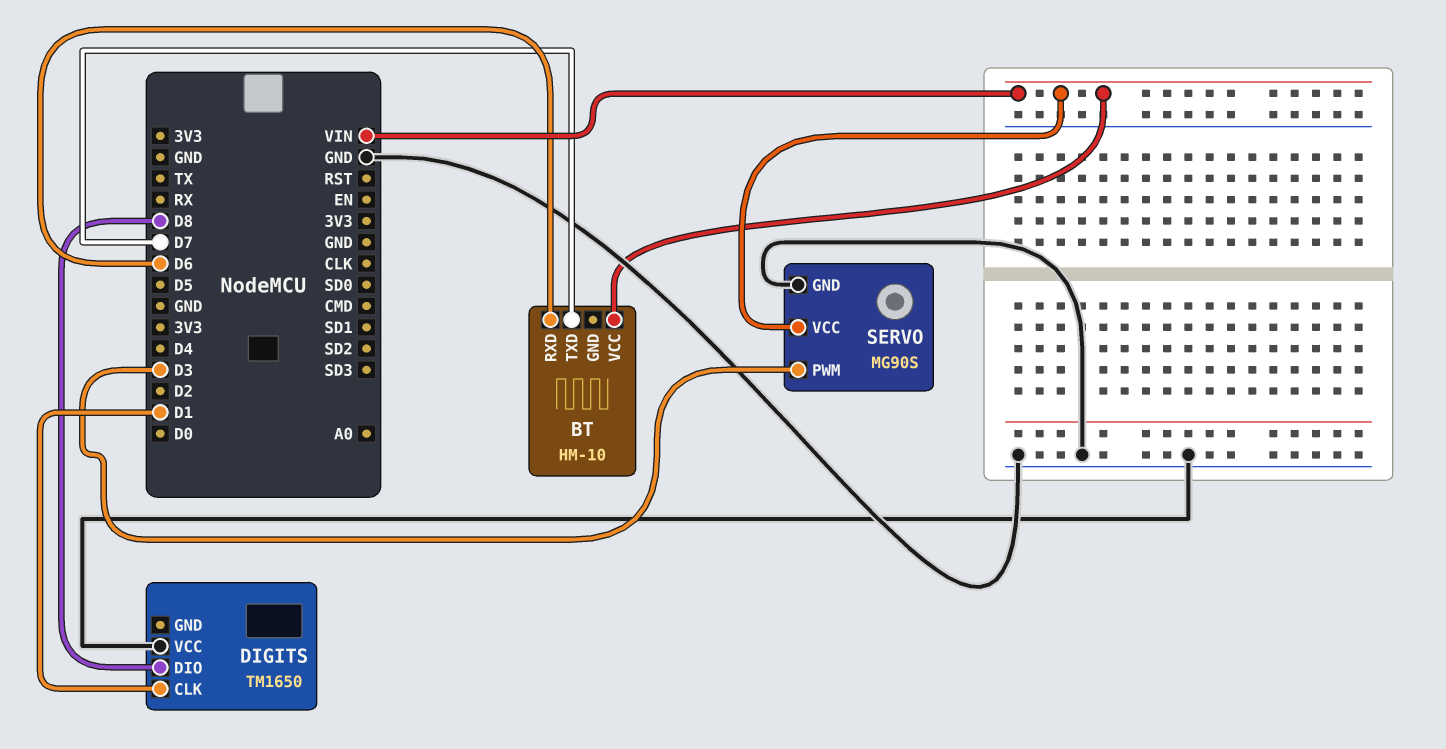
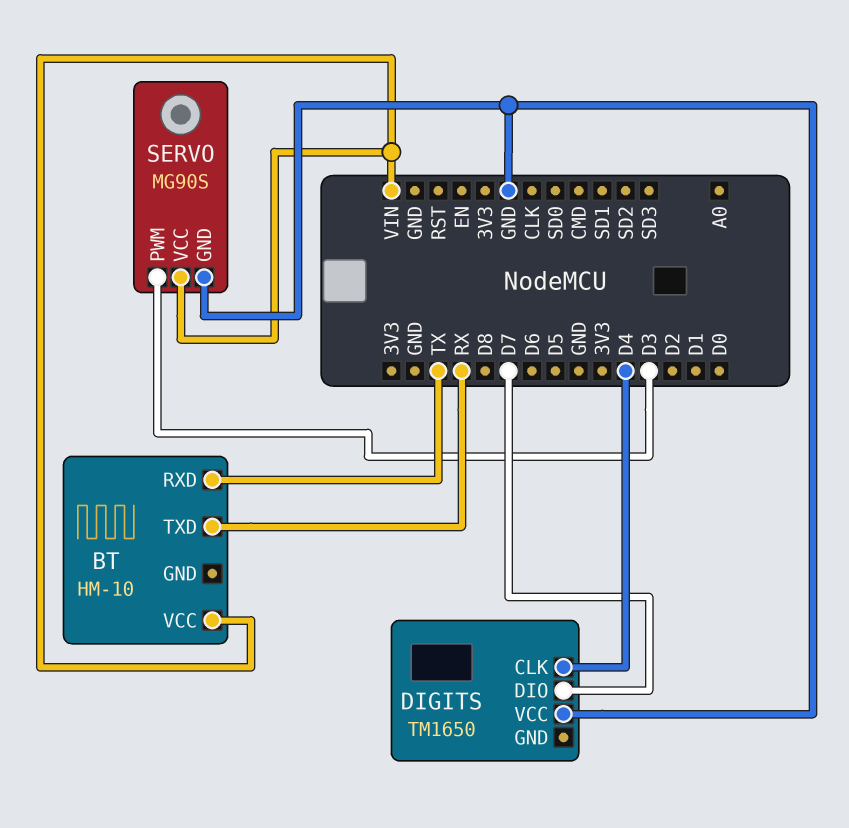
BT pin RXD: D6 -> TX
BT pin TXD: D7 -> RX
DIGITS pin CLK: D1 -> D4
DIGITS pin DIO: D8 -> D7

